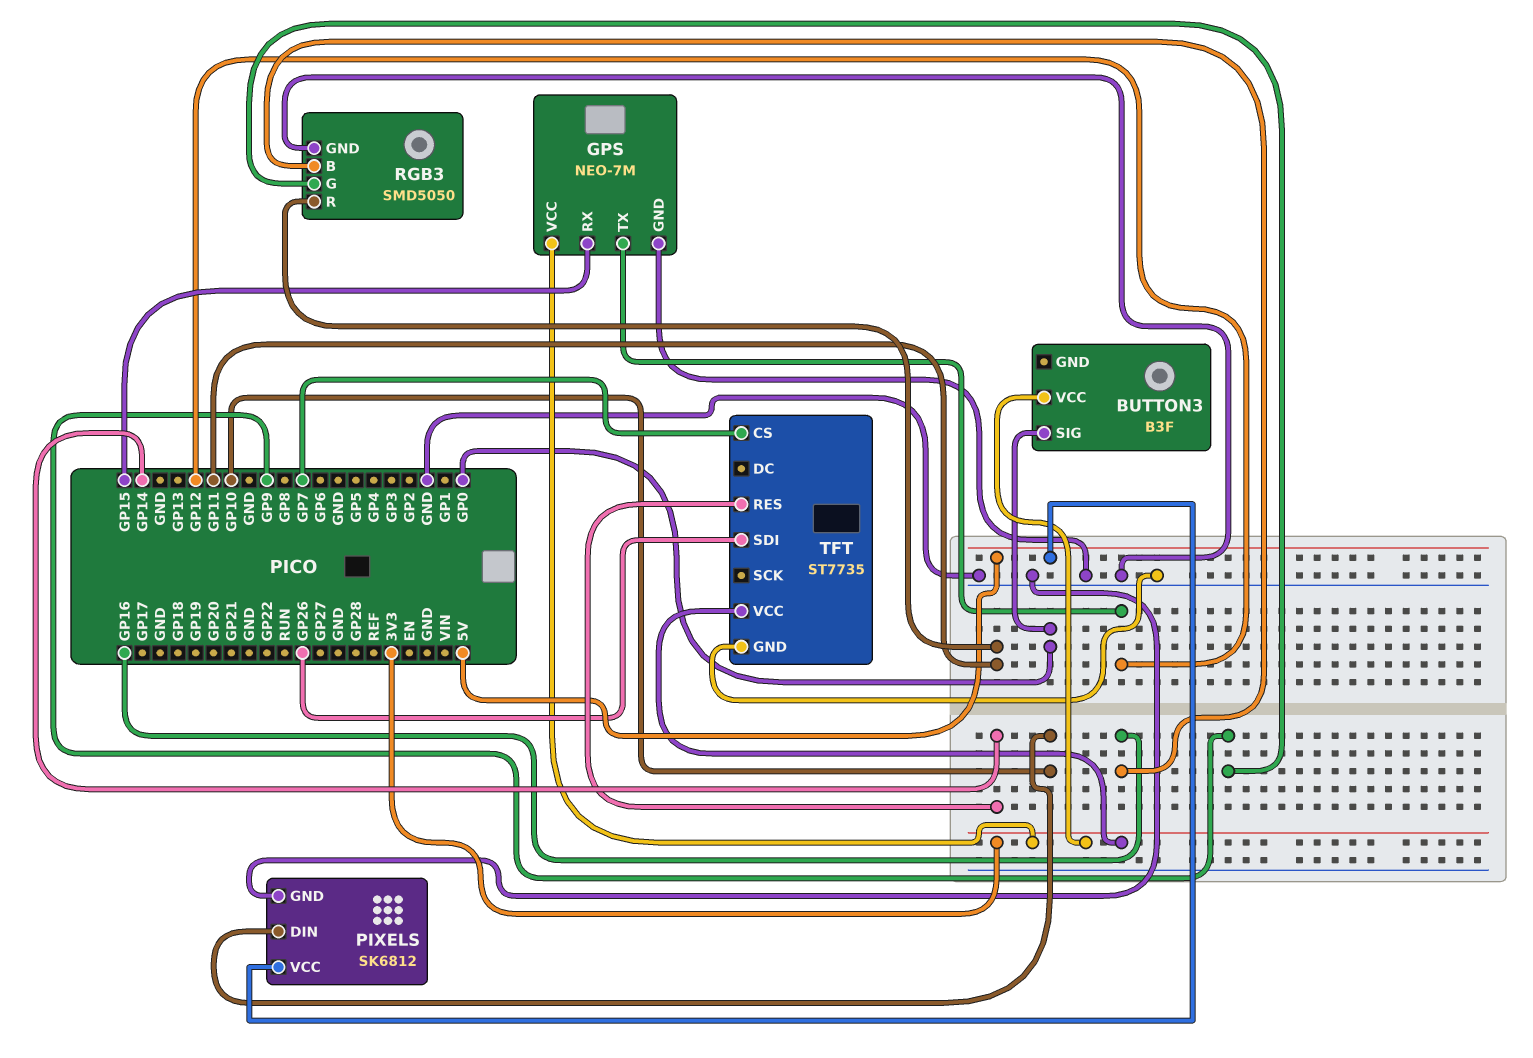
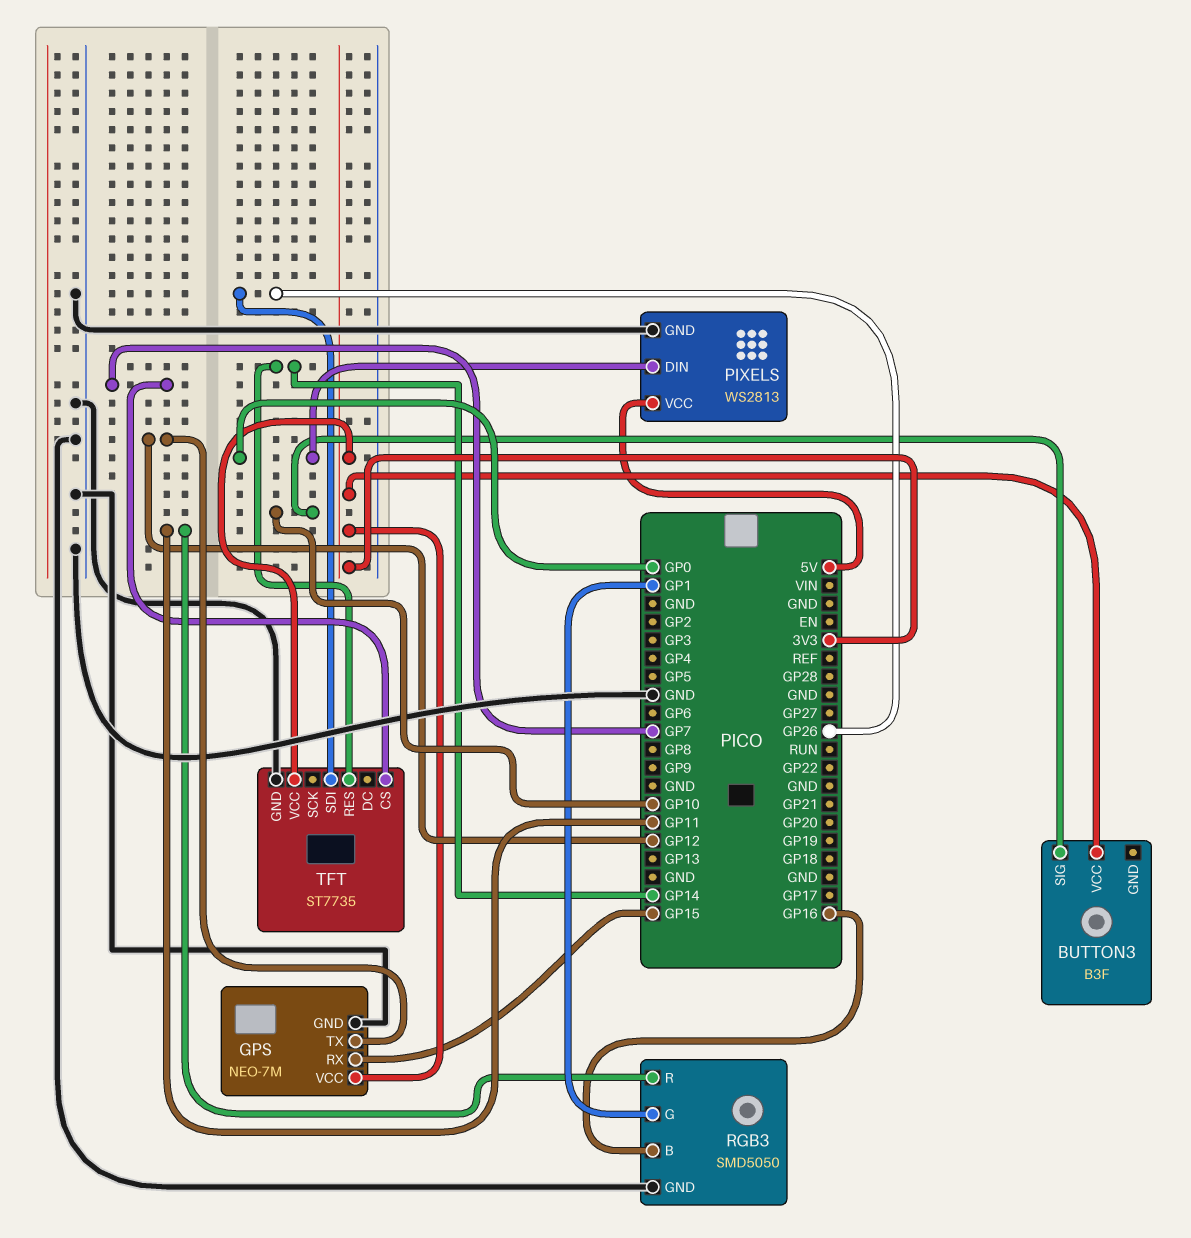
BUTTON3 pin SIG: GP0 -> GP10
PIXELS: SK6812 -> WS2813
PIXELS pin DIN: GP10 -> GP0
RGB3 pin G: GP9 -> GP1

